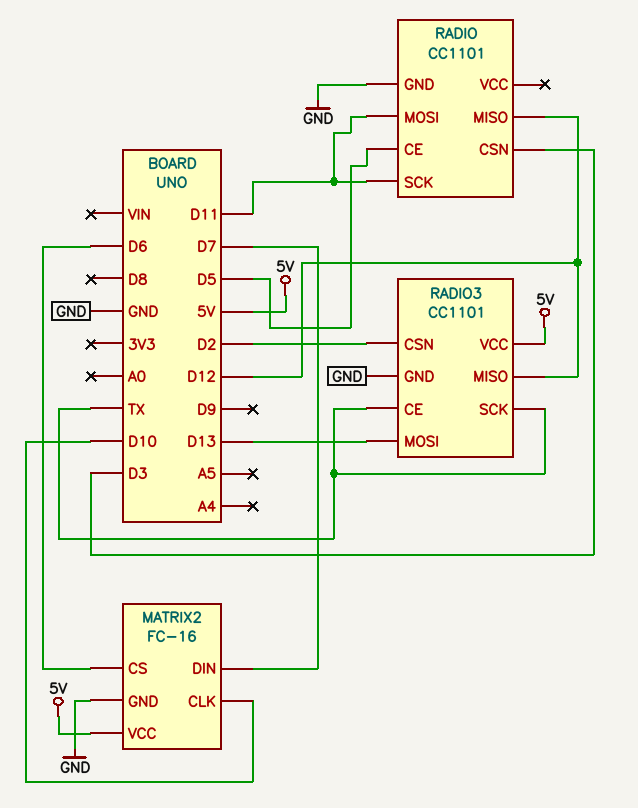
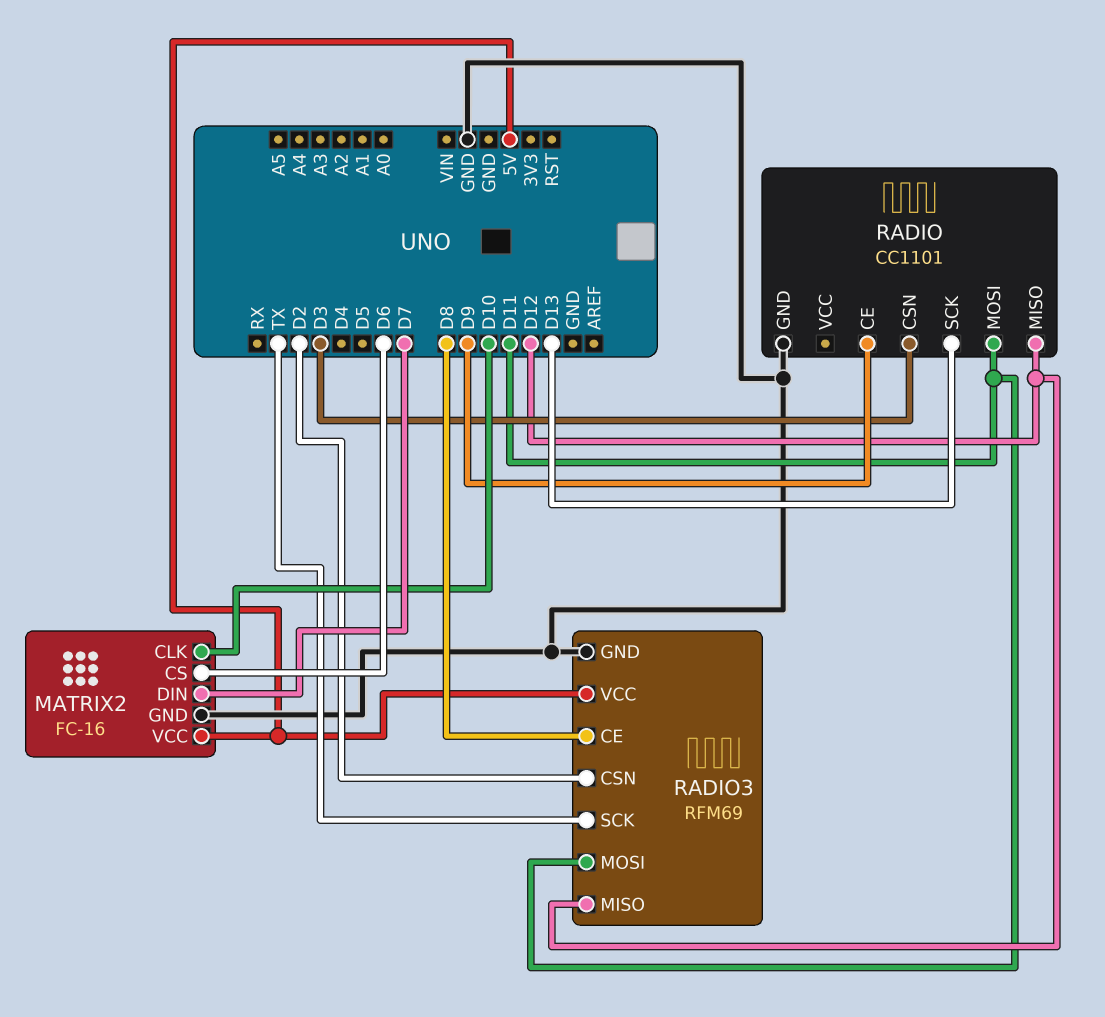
RADIO pin CE: D5 -> D9
RADIO pin SCK: D11 -> D13
RADIO3: CC1101 -> RFM69
RADIO3 pin CE: TX -> D8
RADIO3 pin MOSI: D13 -> D11

